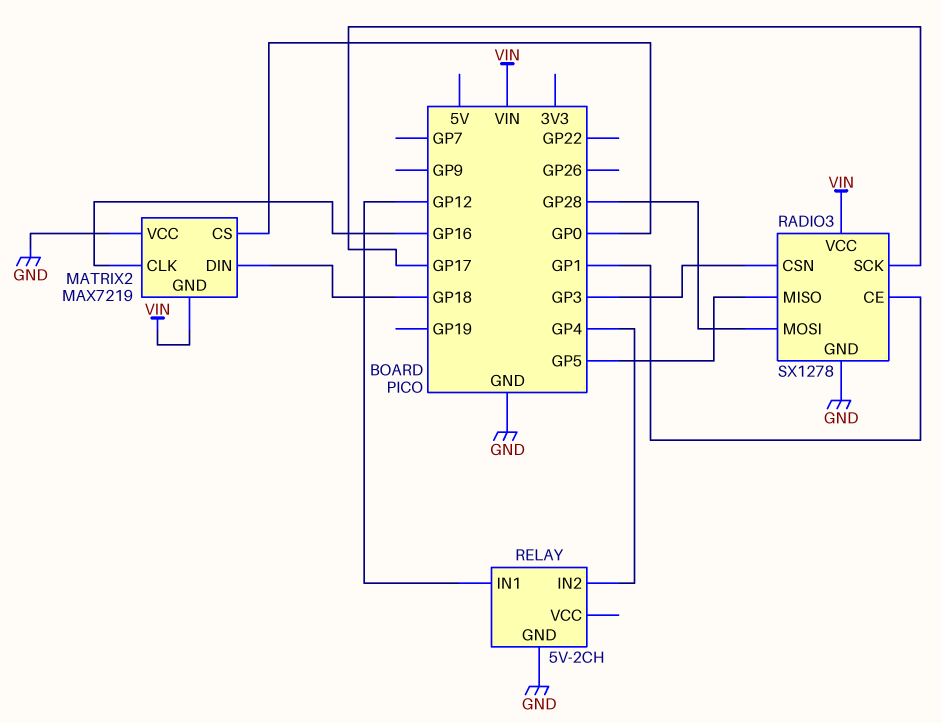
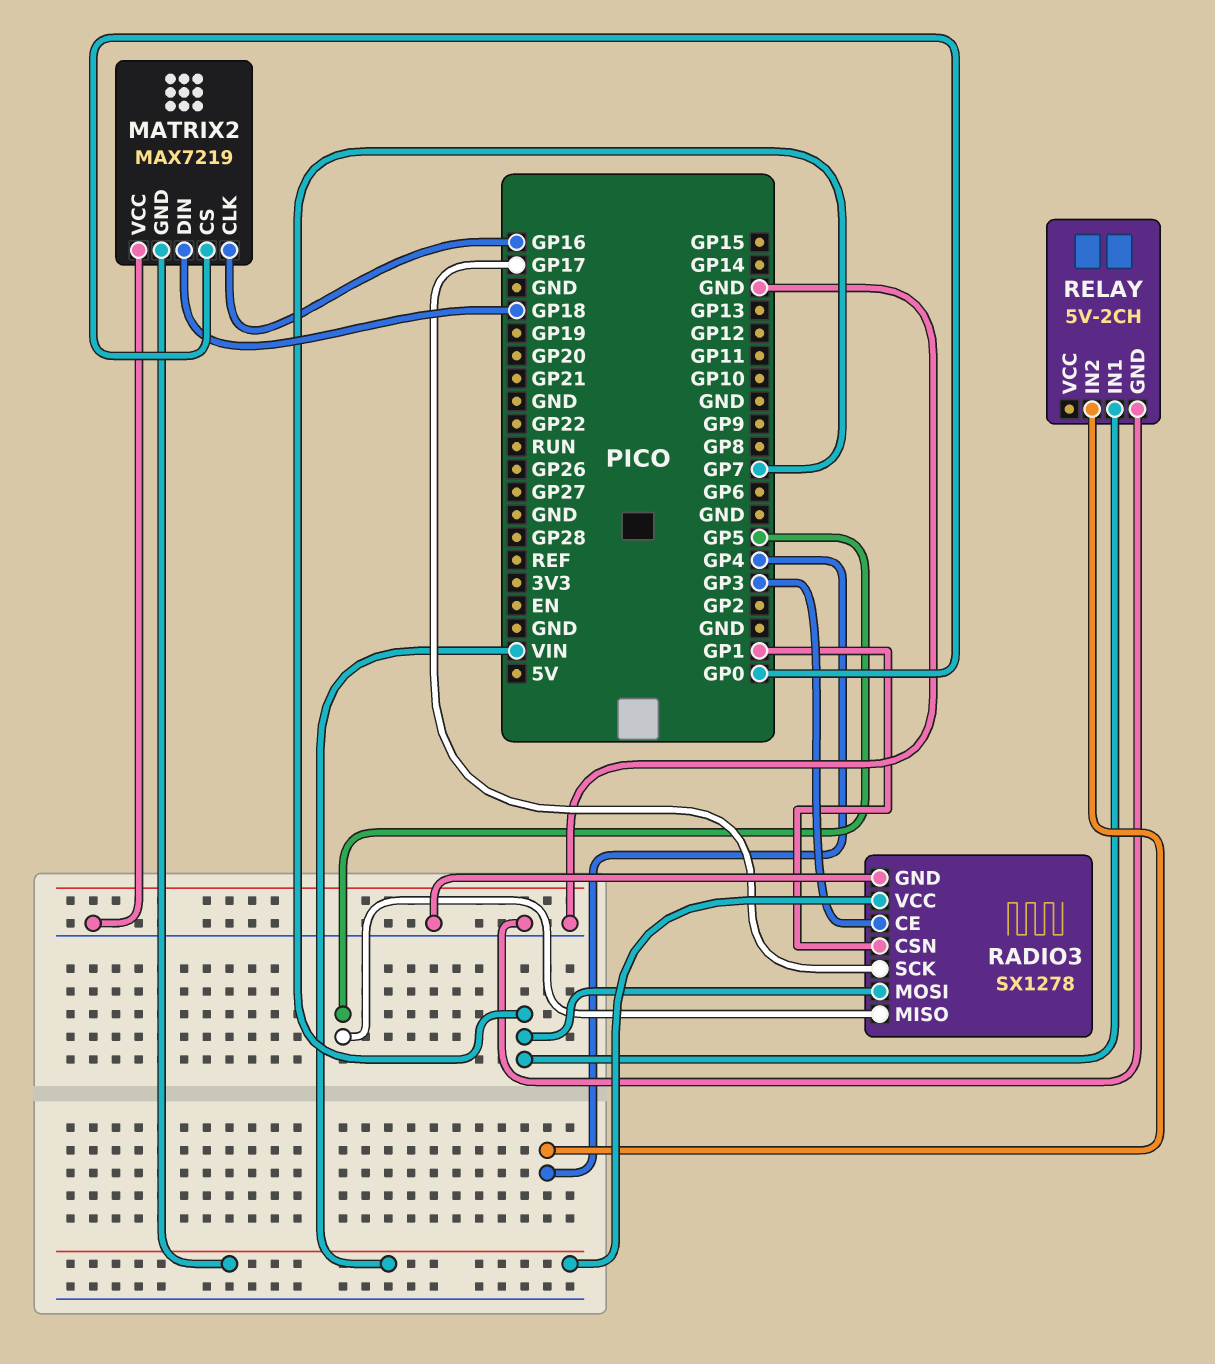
RADIO3 pin CE: GP1 -> GP3
RADIO3 pin CSN: GP3 -> GP1
RADIO3 pin MOSI: GP28 -> GP7
RELAY pin IN1: GP12 -> GP7

